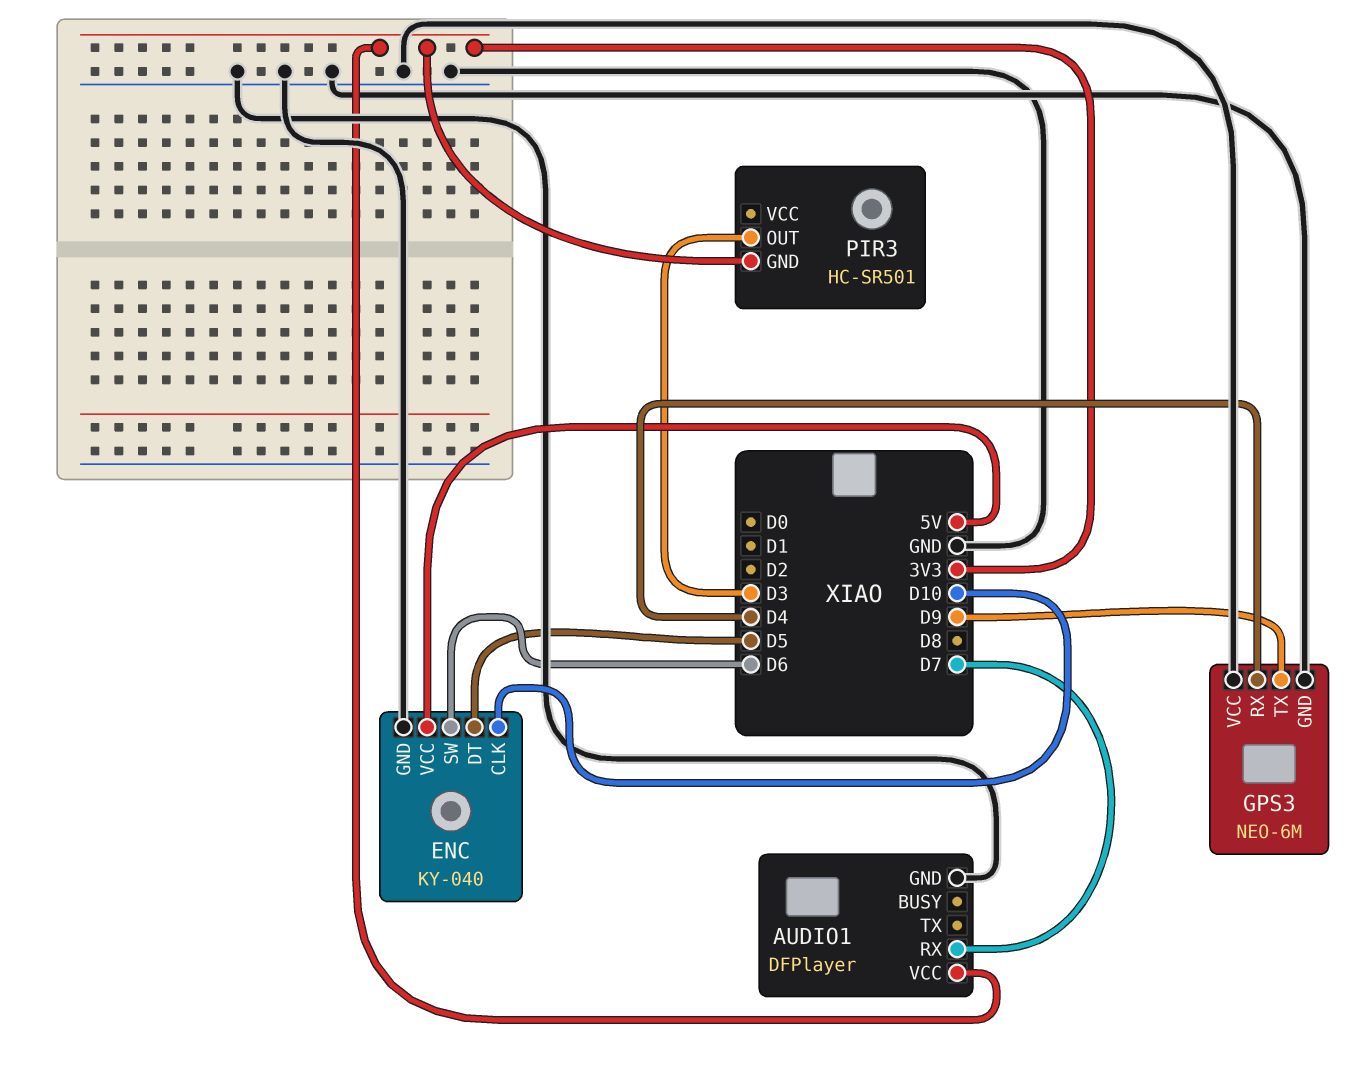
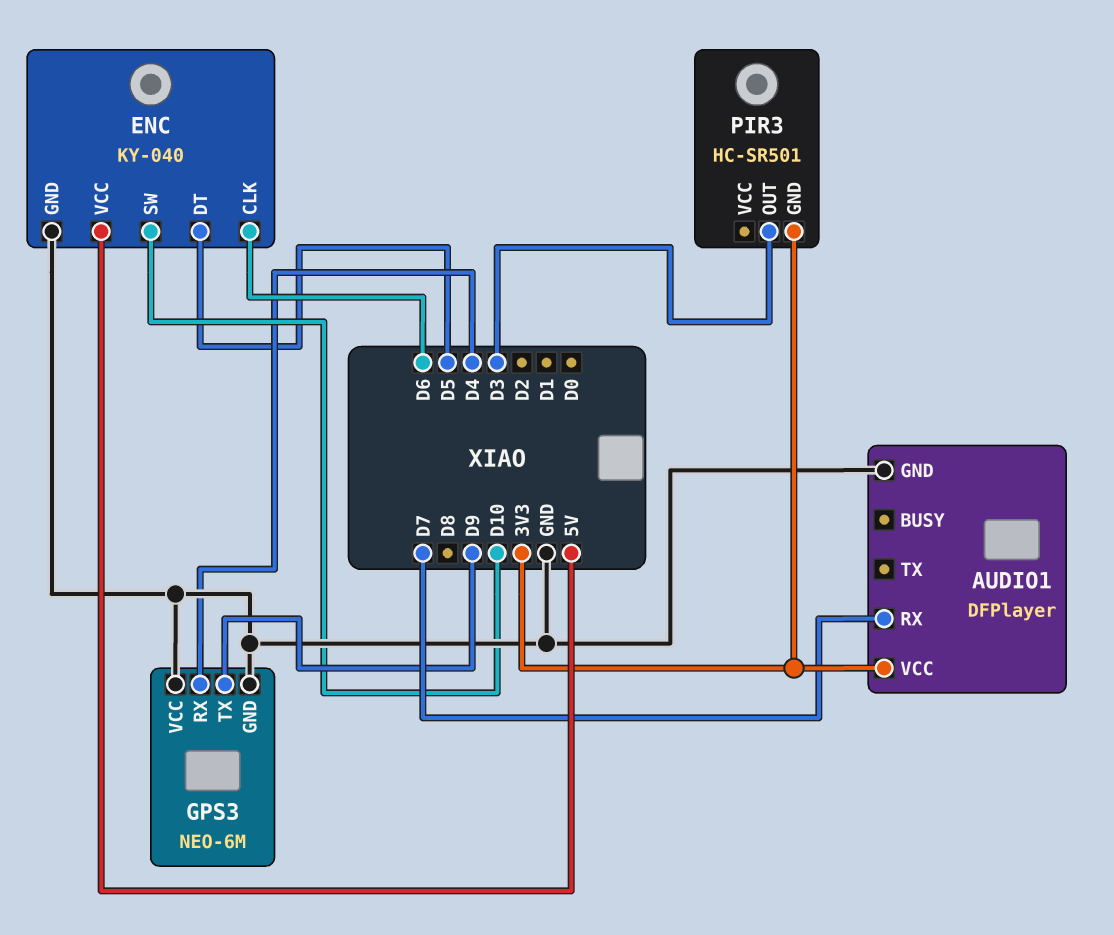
ENC pin CLK: D10 -> D6
ENC pin SW: D6 -> D10

